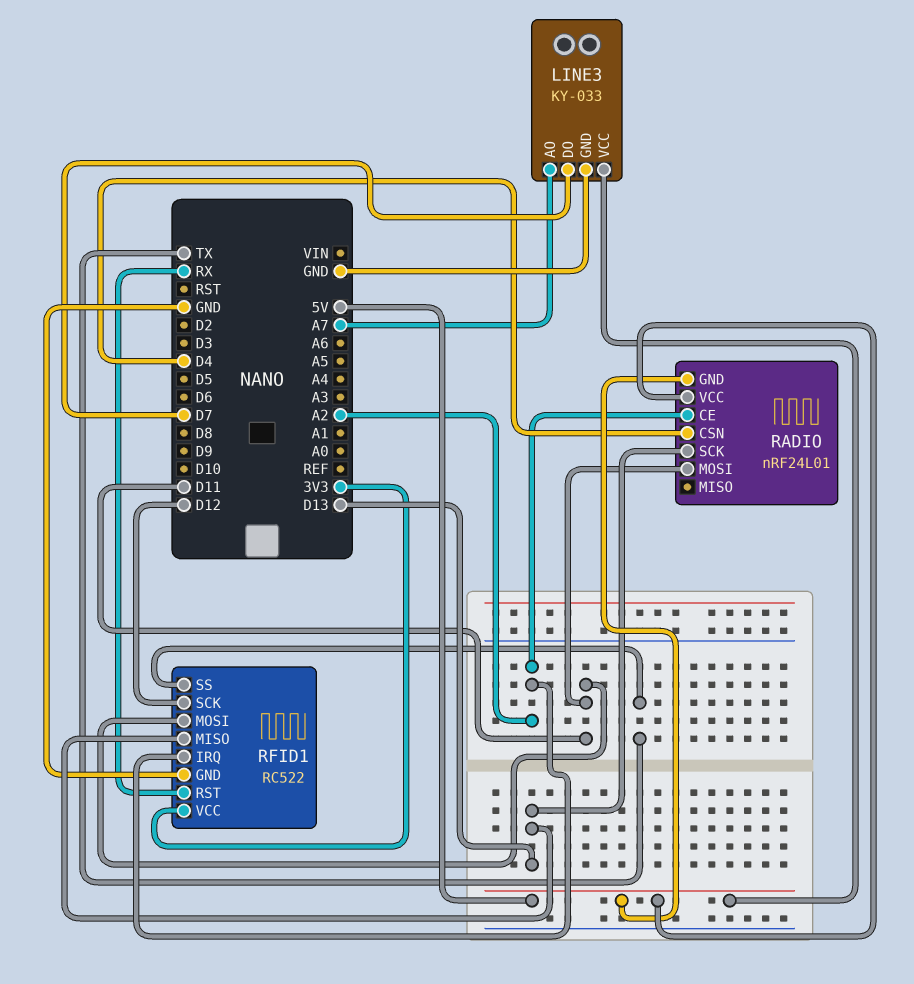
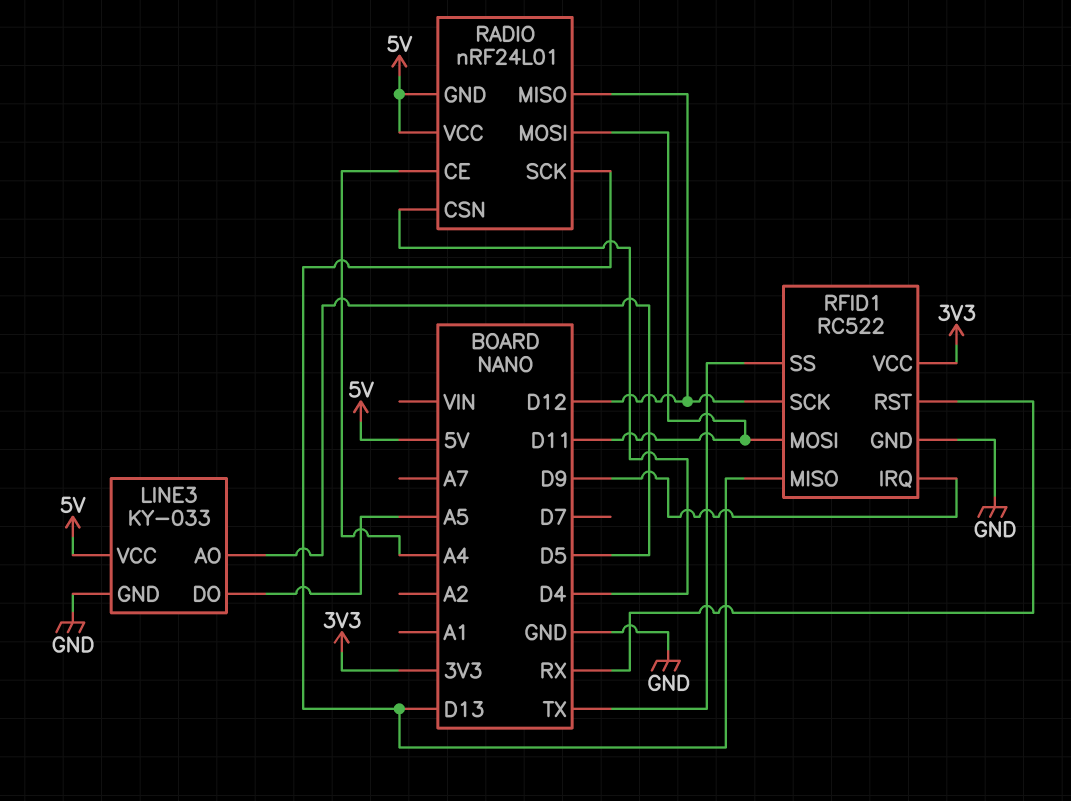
LINE3 pin AO: A7 -> D5
LINE3 pin DO: D7 -> A5
RADIO pin CE: A2 -> A4
RADIO pin MISO: none -> D12
RFID1 pin IRQ: A2 -> D9

